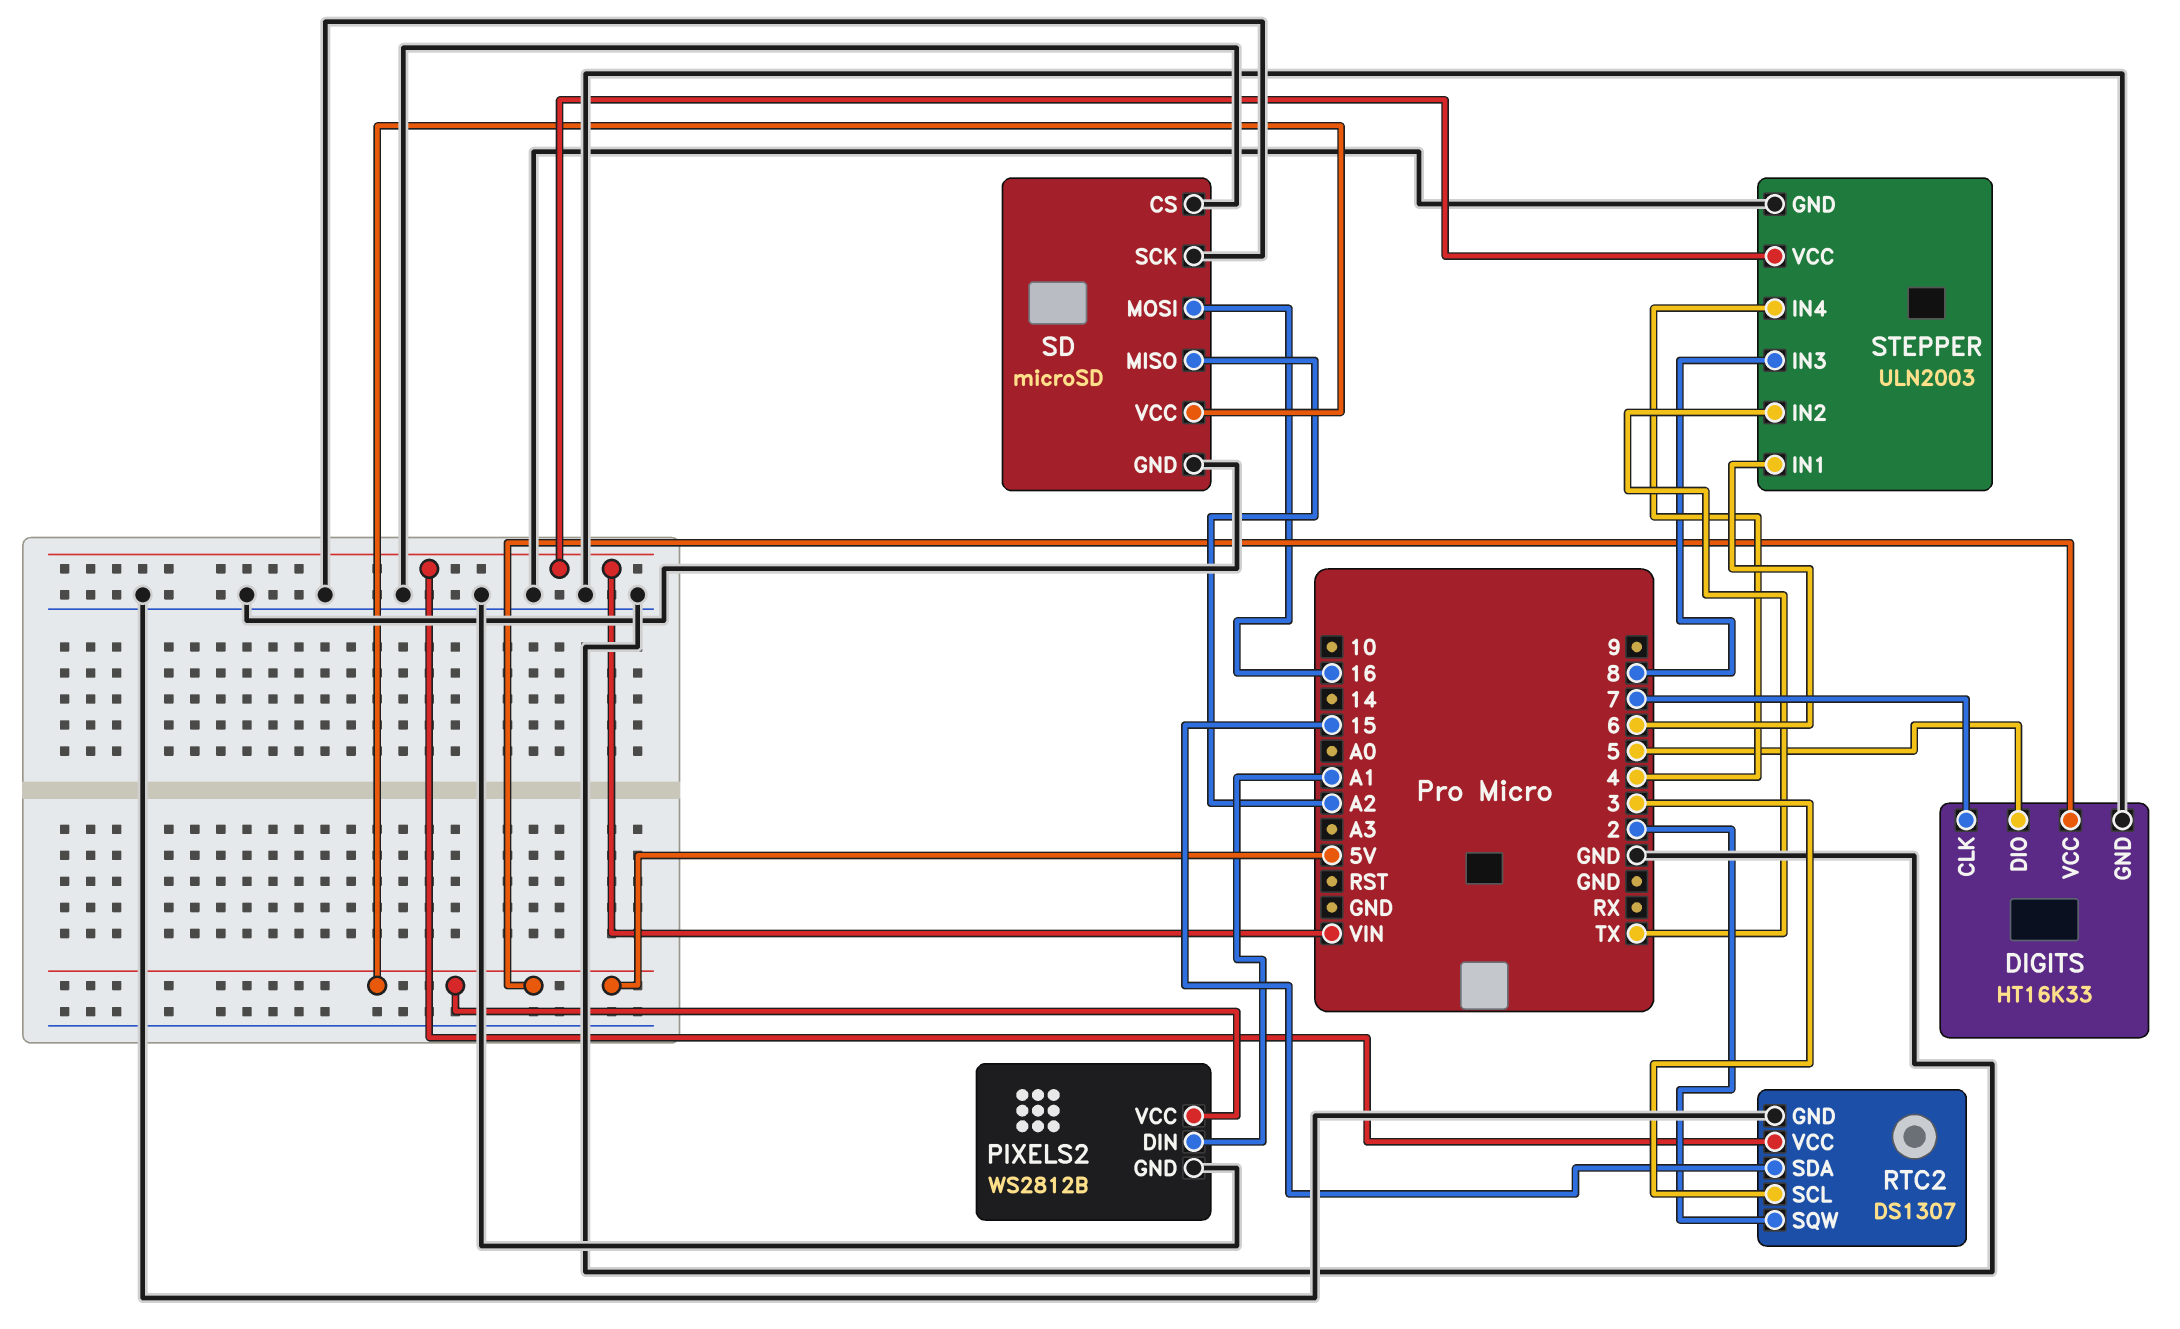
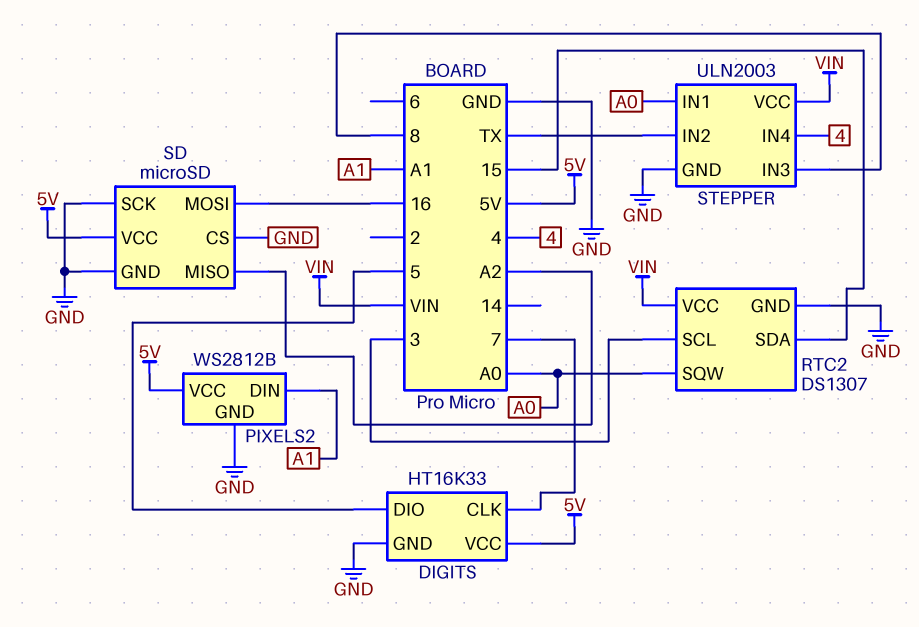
RTC2 pin SQW: 2 -> A0
STEPPER pin IN1: 6 -> A0

